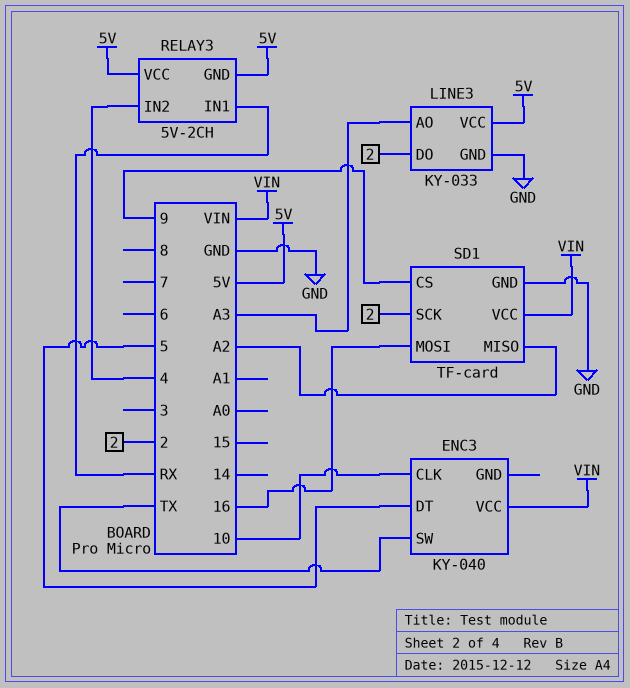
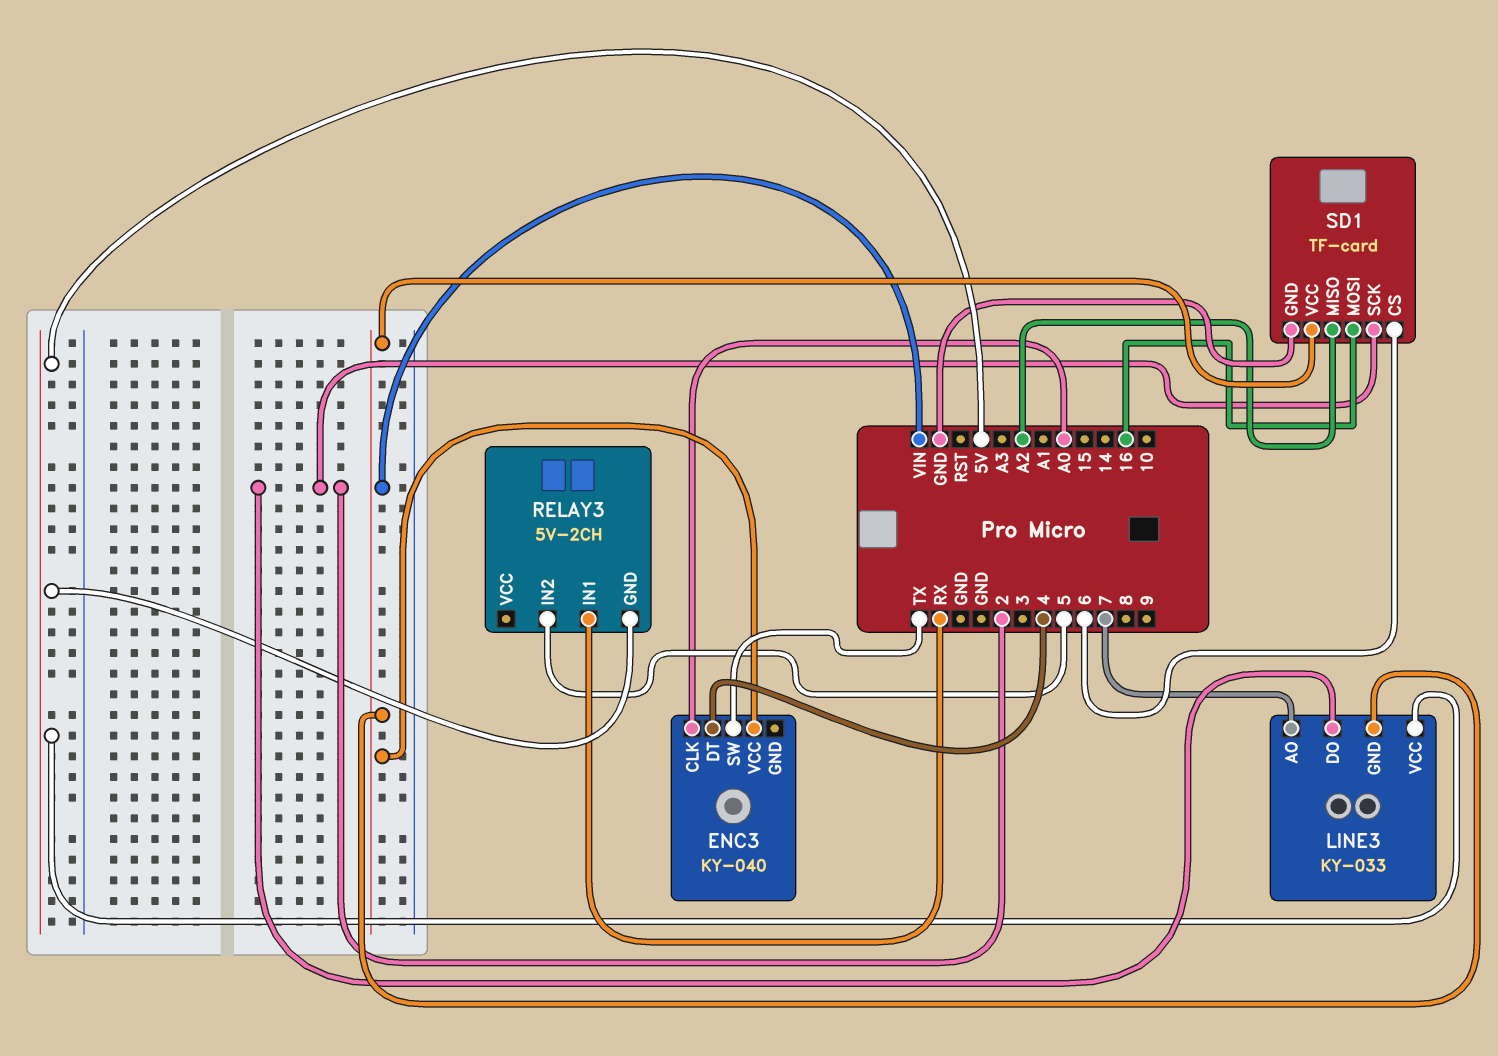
ENC3 pin CLK: 10 -> A0
ENC3 pin DT: 5 -> 4
LINE3 pin AO: A3 -> 7
LINE3 pin GND: GND -> VIN
RELAY3 pin IN2: 4 -> 5
RELAY3 pin VCC: 5V -> none
SD1 pin CS: 9 -> 6

